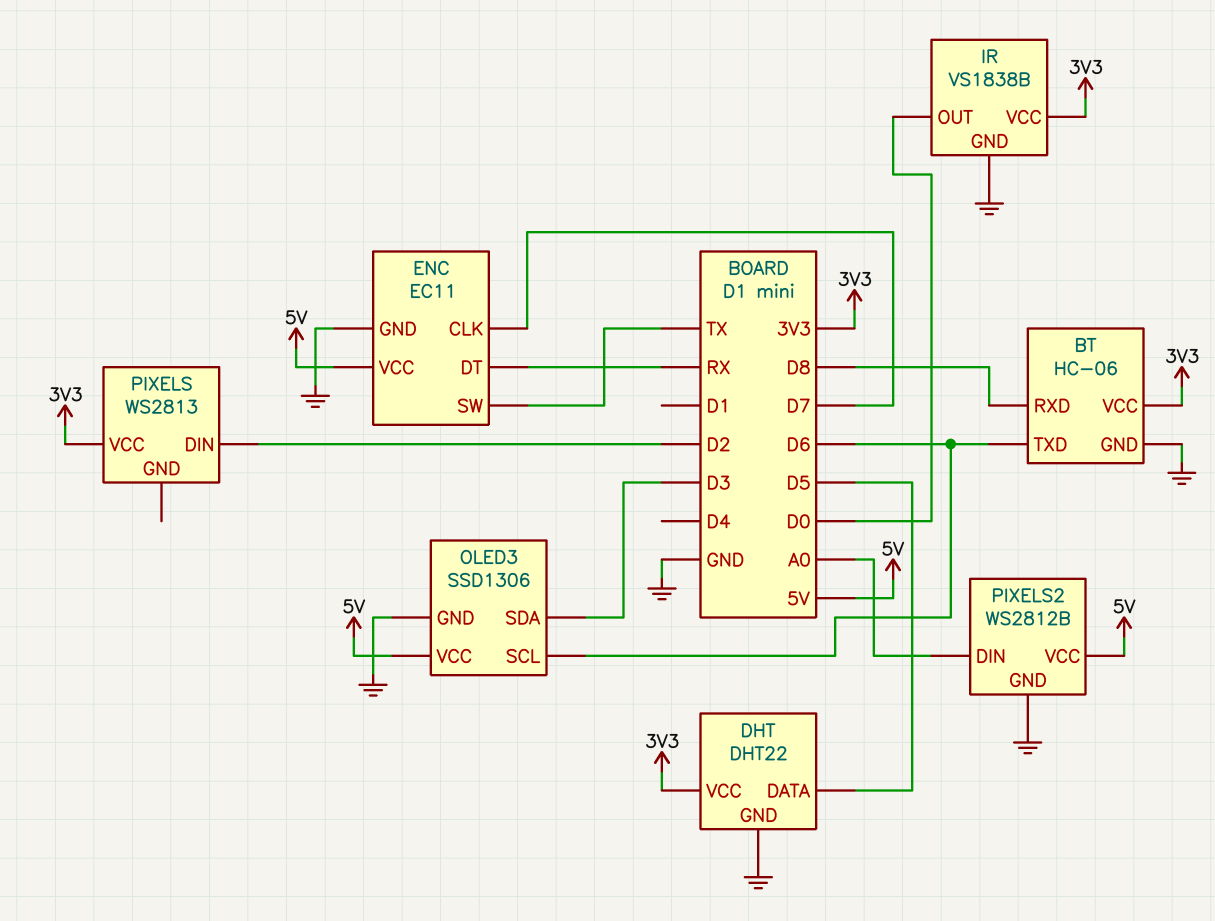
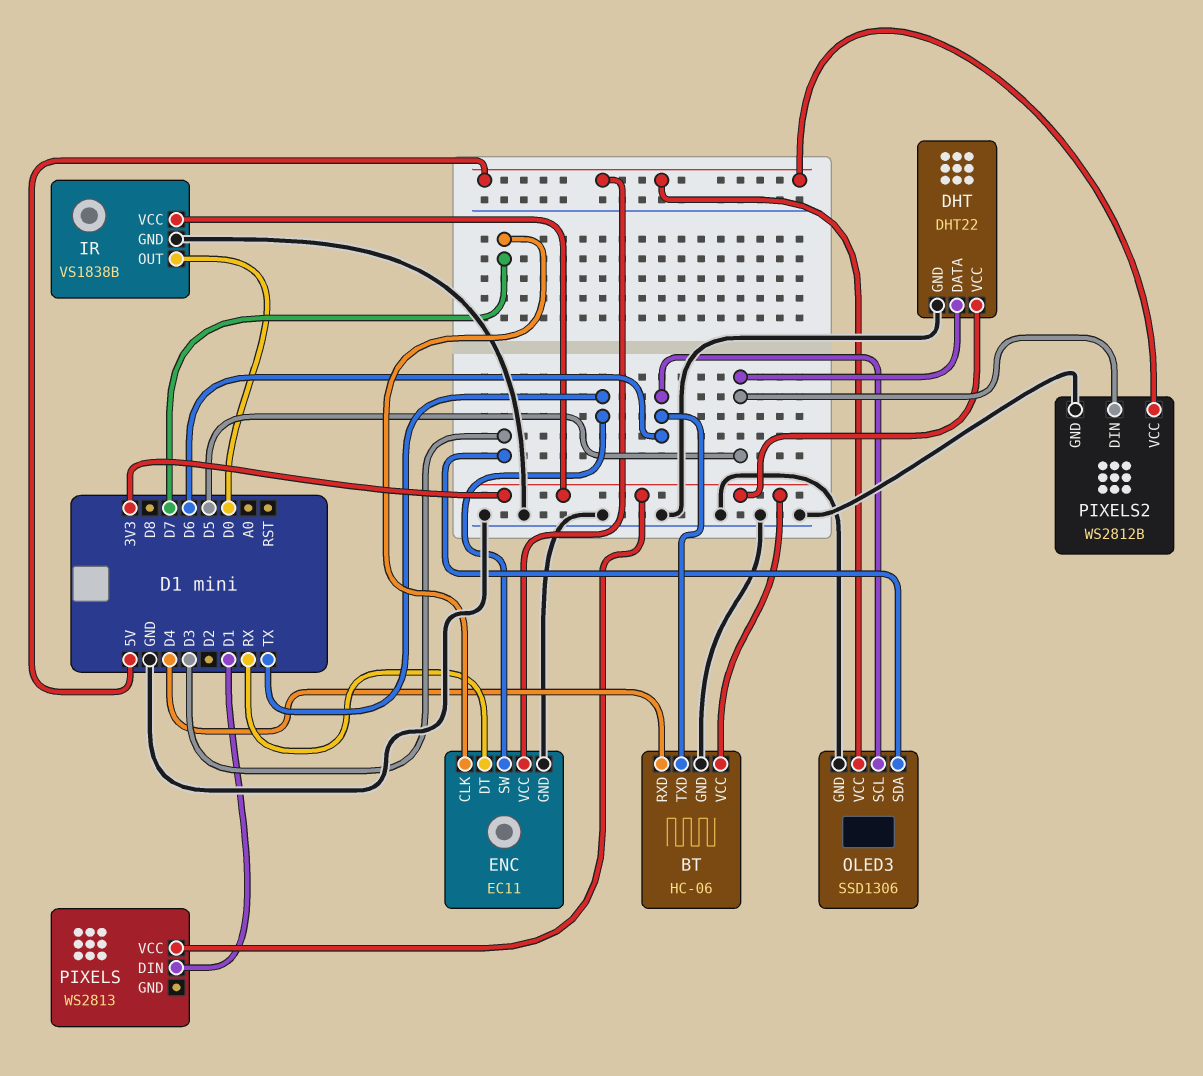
BT pin RXD: D8 -> D4
PIXELS pin DIN: D2 -> D1
PIXELS2 pin DIN: A0 -> D5

